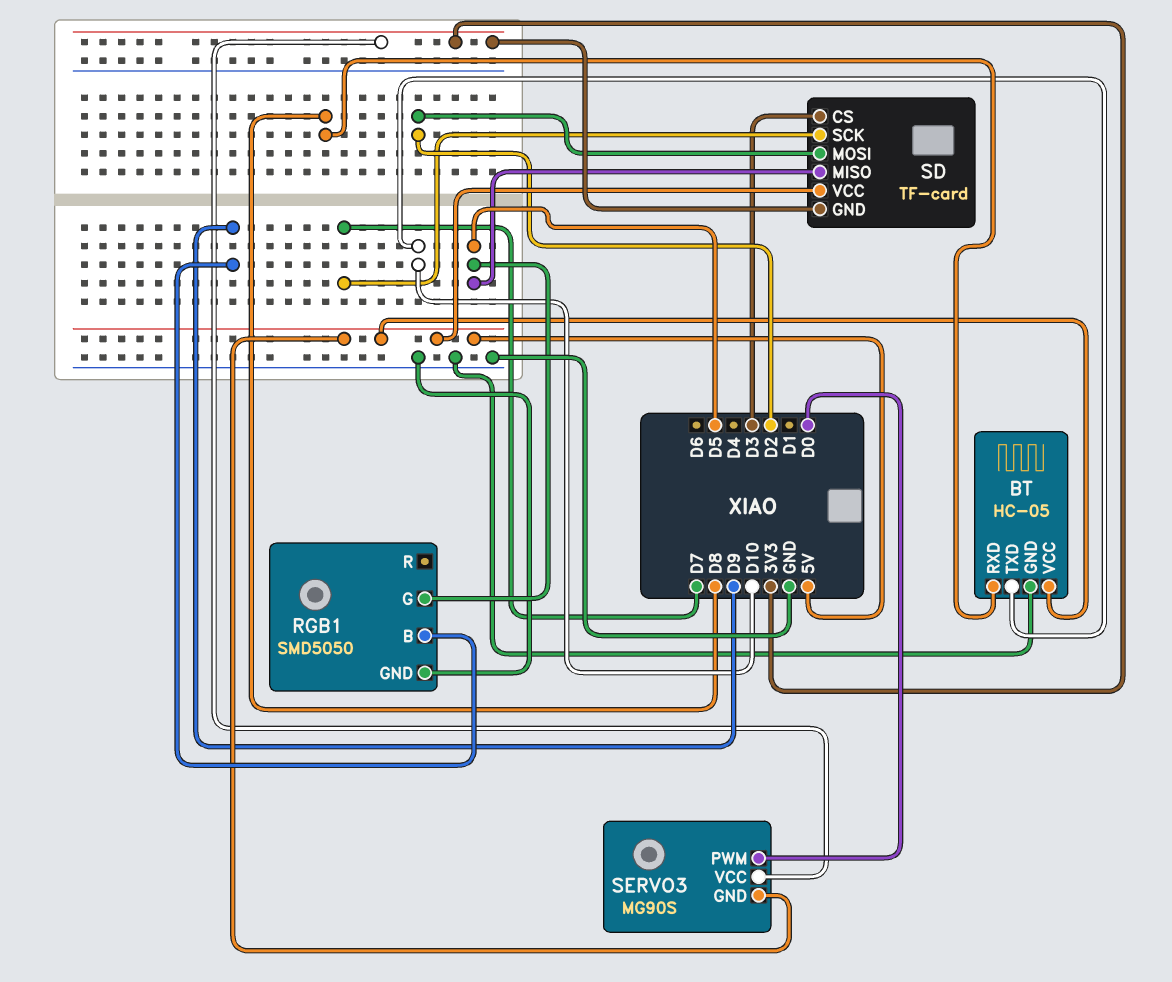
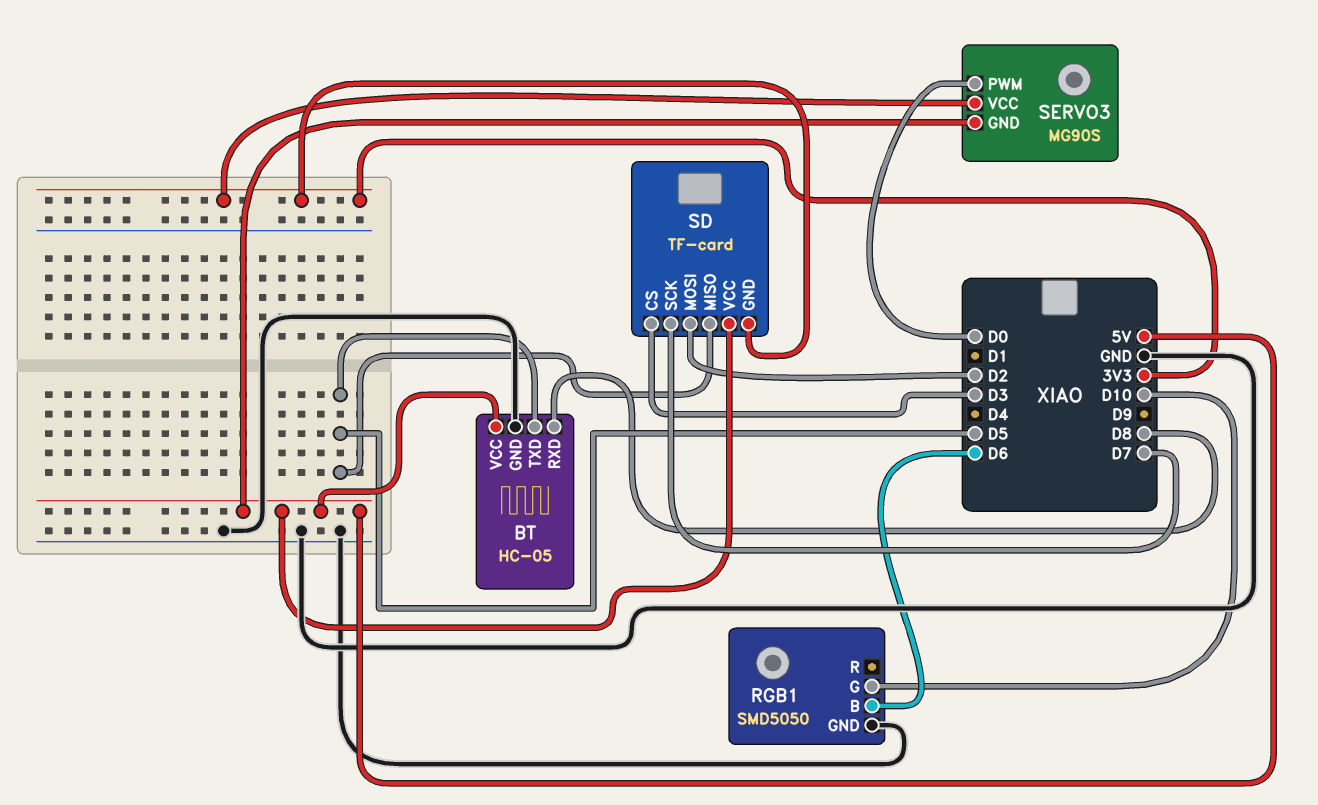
BT pin TXD: D10 -> D5
RGB1 pin B: D9 -> D6
RGB1 pin G: D5 -> D10

